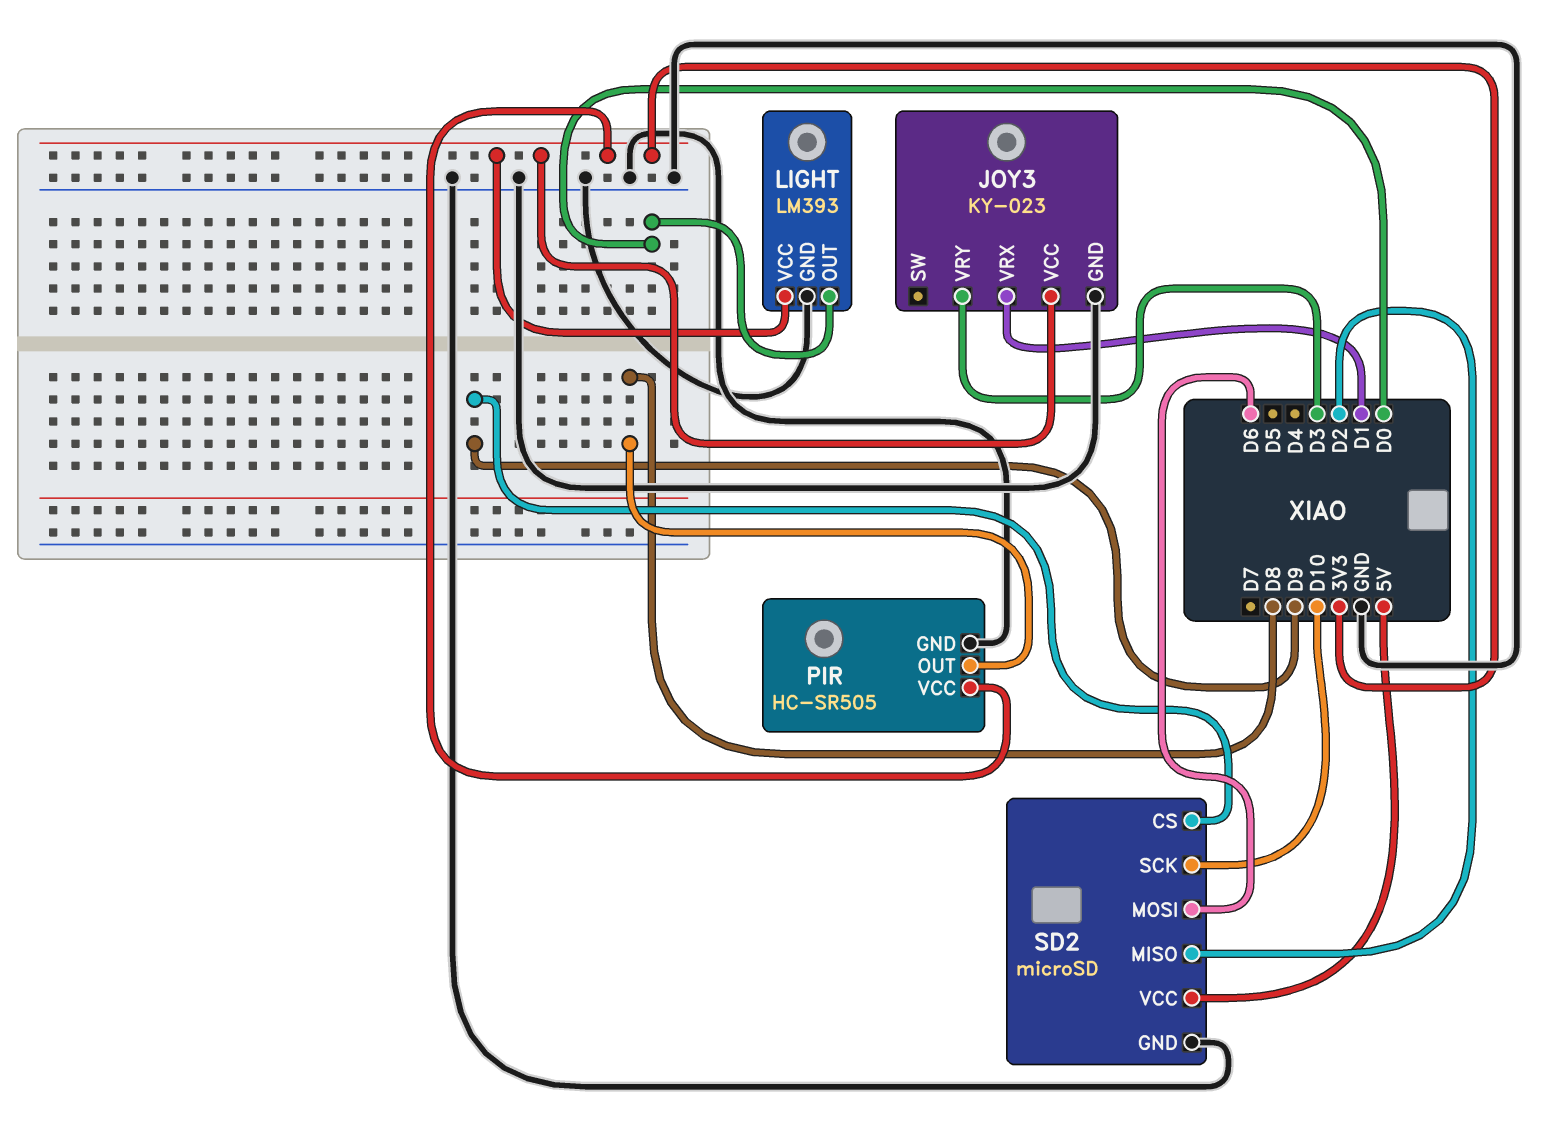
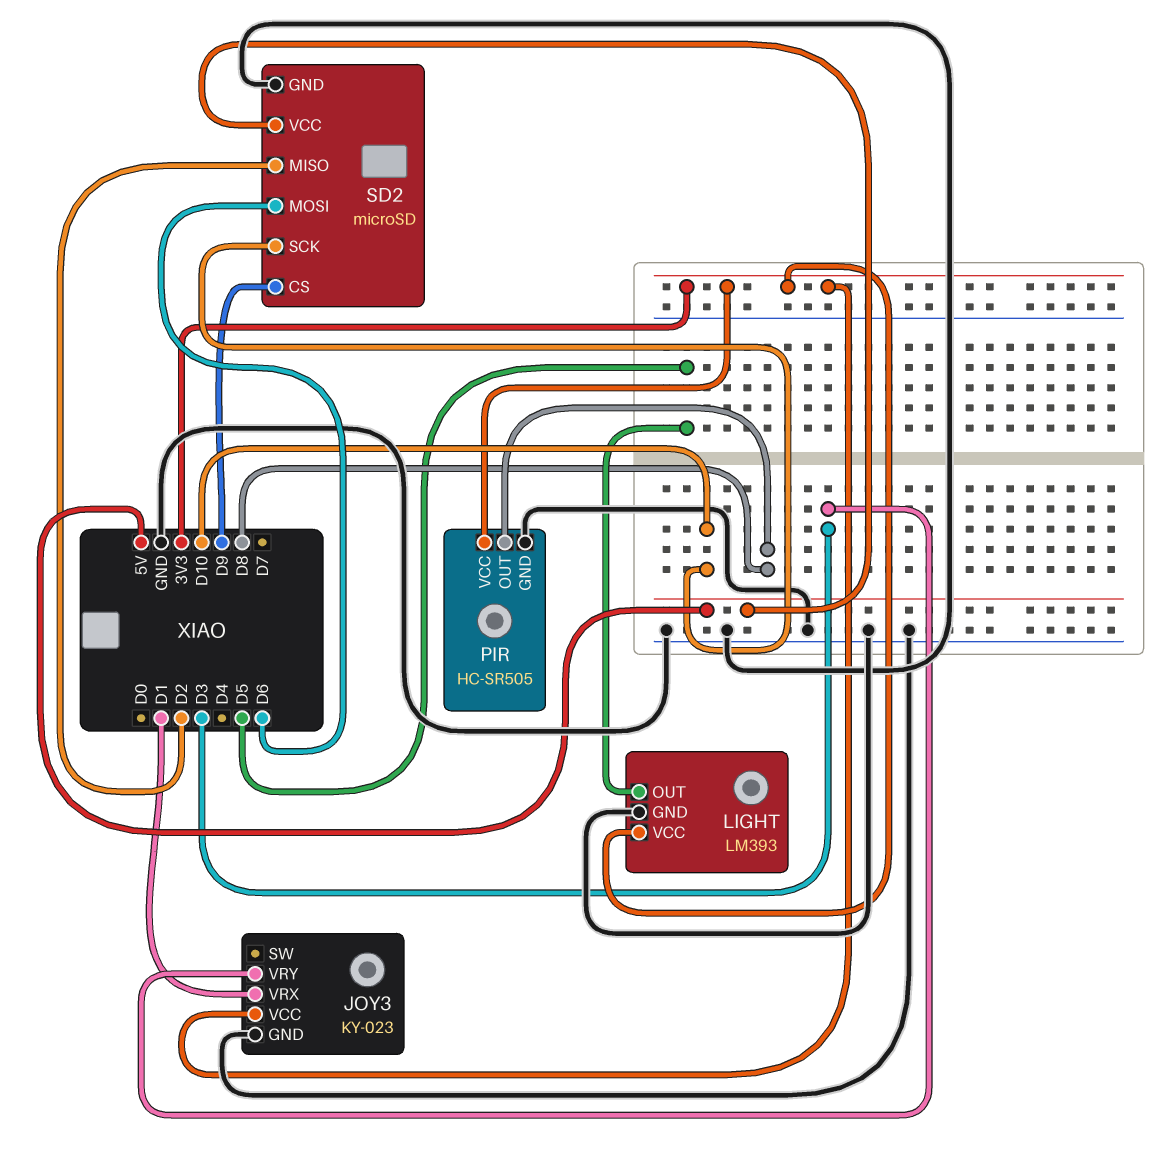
LIGHT pin OUT: D0 -> D5

